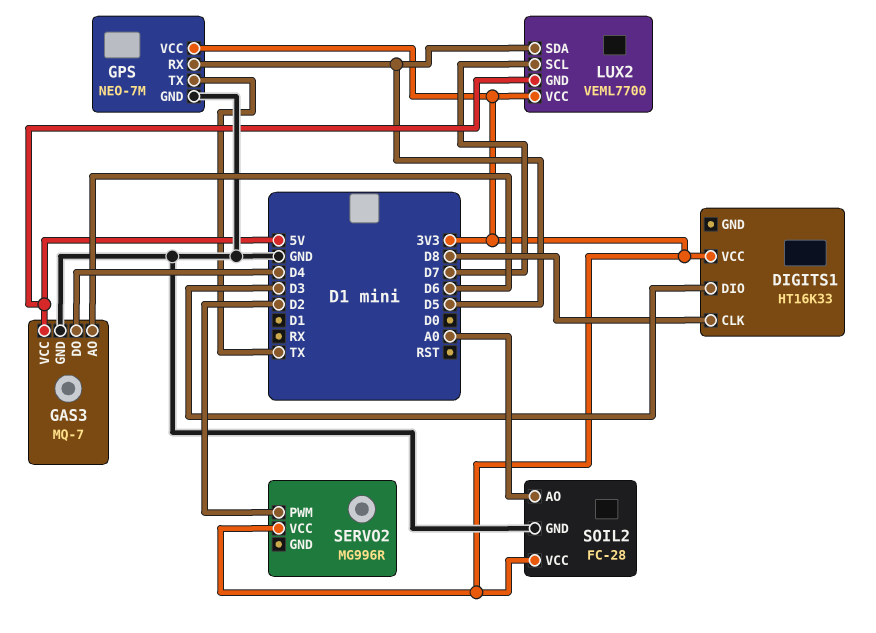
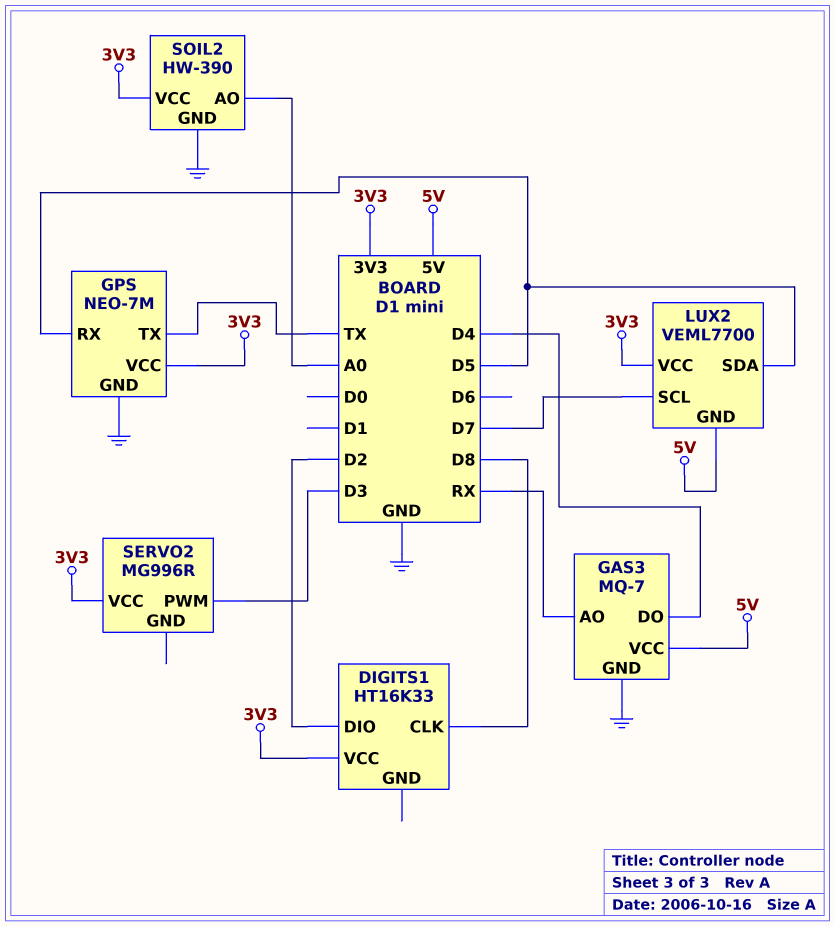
DIGITS1 pin DIO: D3 -> D2
GAS3 pin AO: D6 -> RX
SERVO2 pin PWM: D2 -> D3
SOIL2: FC-28 -> HW-390

